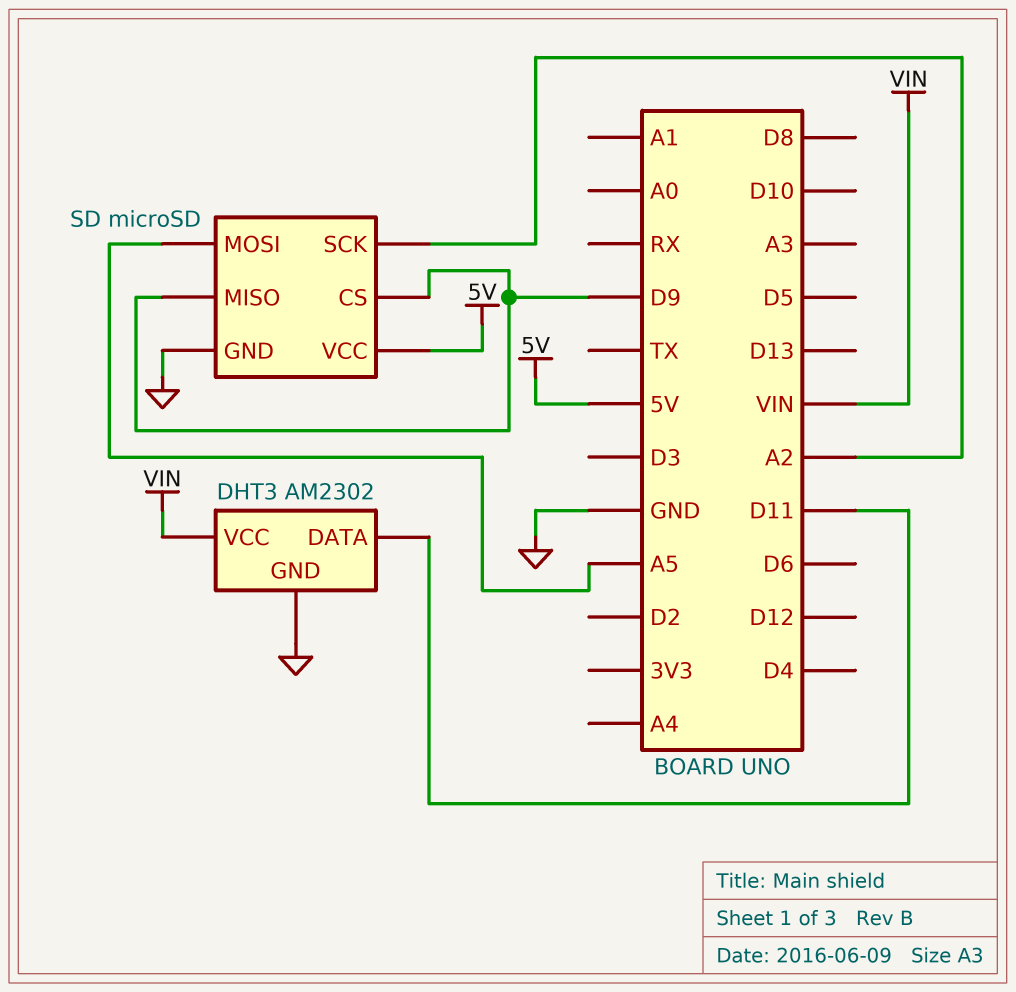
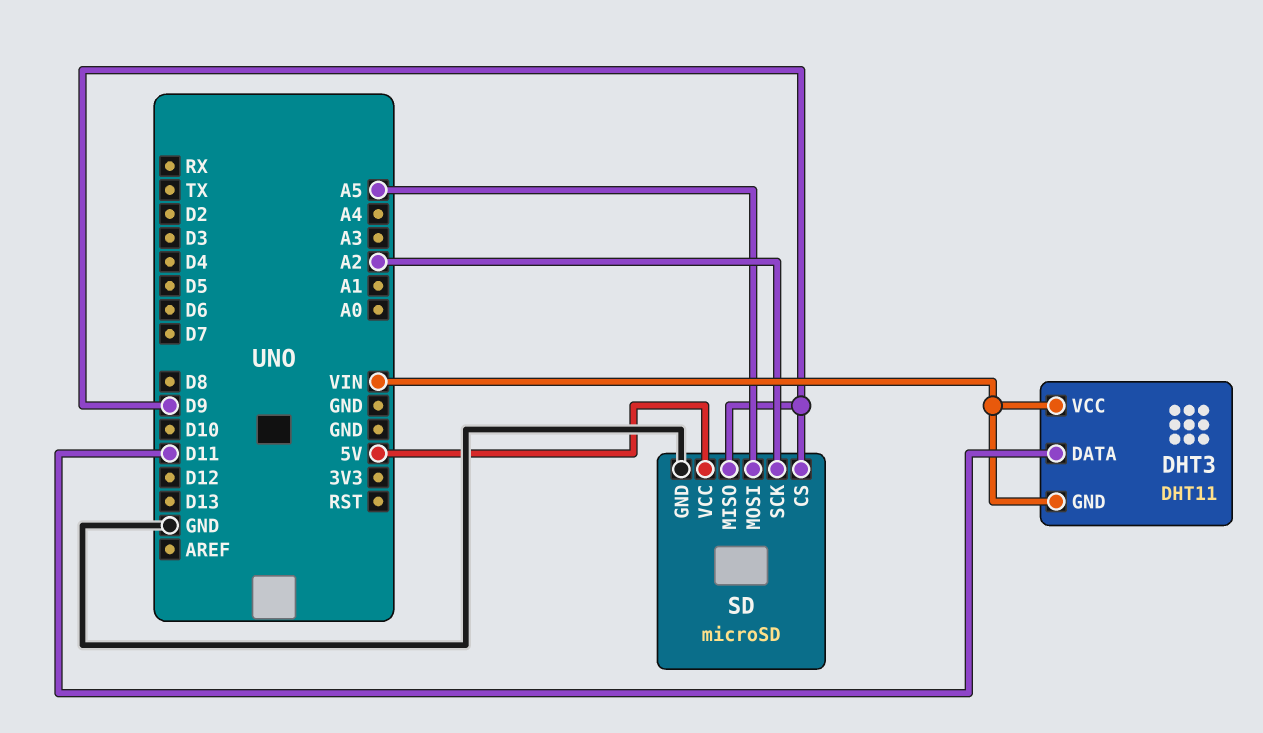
DHT3: AM2302 -> DHT11
DHT3 pin GND: GND -> VIN

